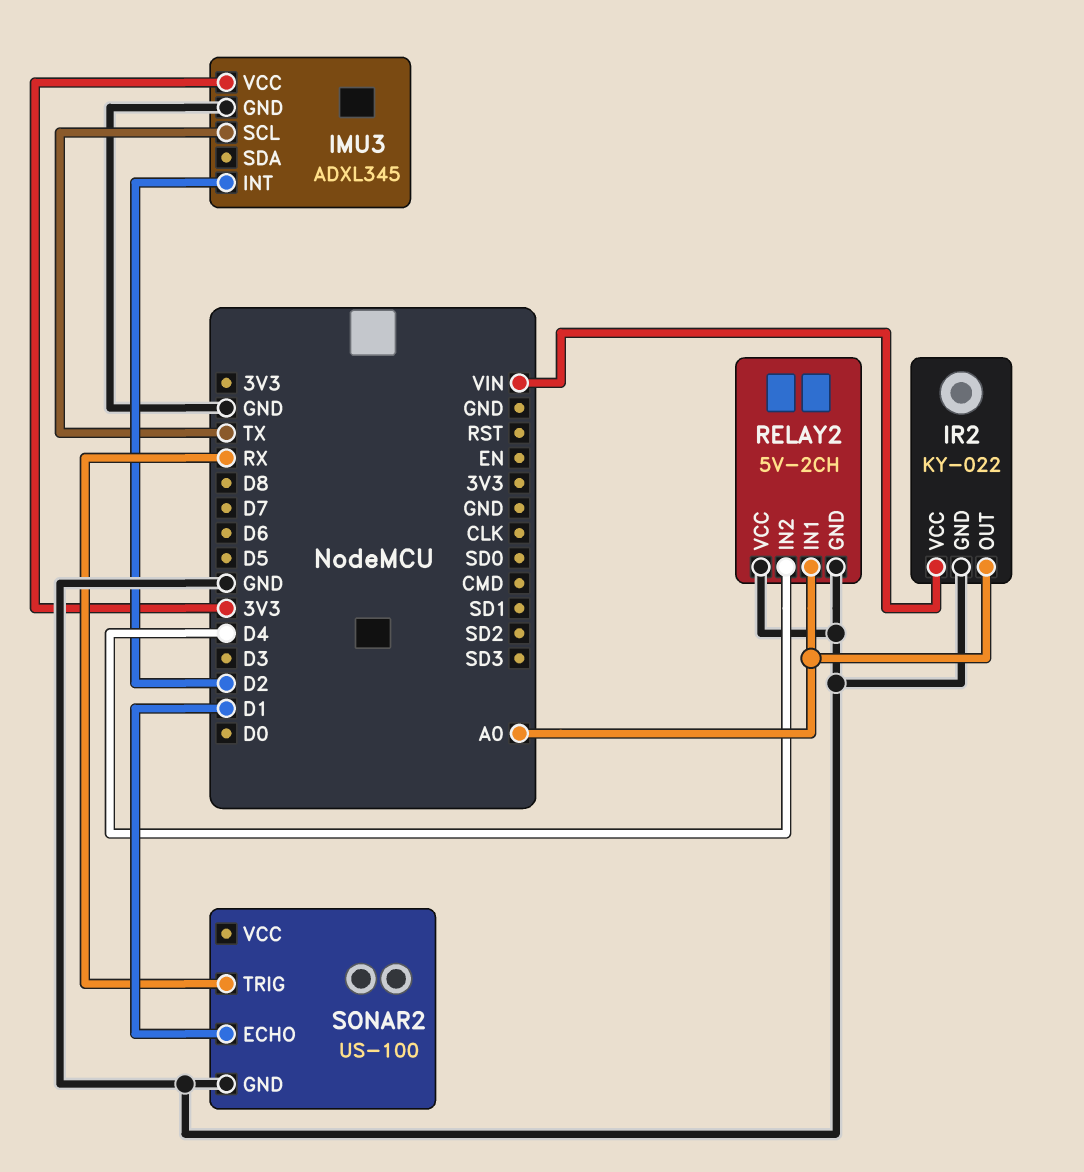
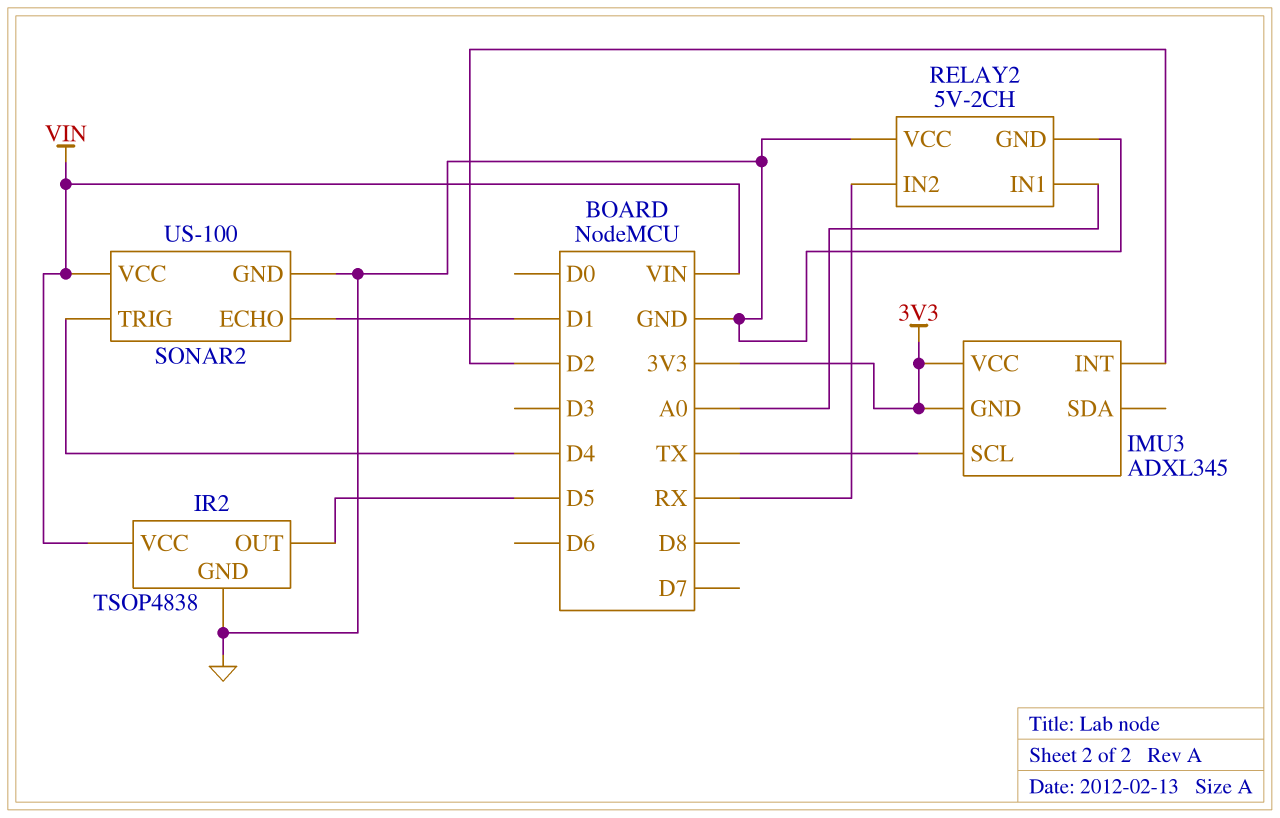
IMU3 pin GND: GND -> 3V3
IR2: KY-022 -> TSOP4838
IR2 pin OUT: A0 -> D5
RELAY2 pin IN2: D4 -> RX
SONAR2 pin TRIG: RX -> D4
SONAR2 pin VCC: none -> VIN

